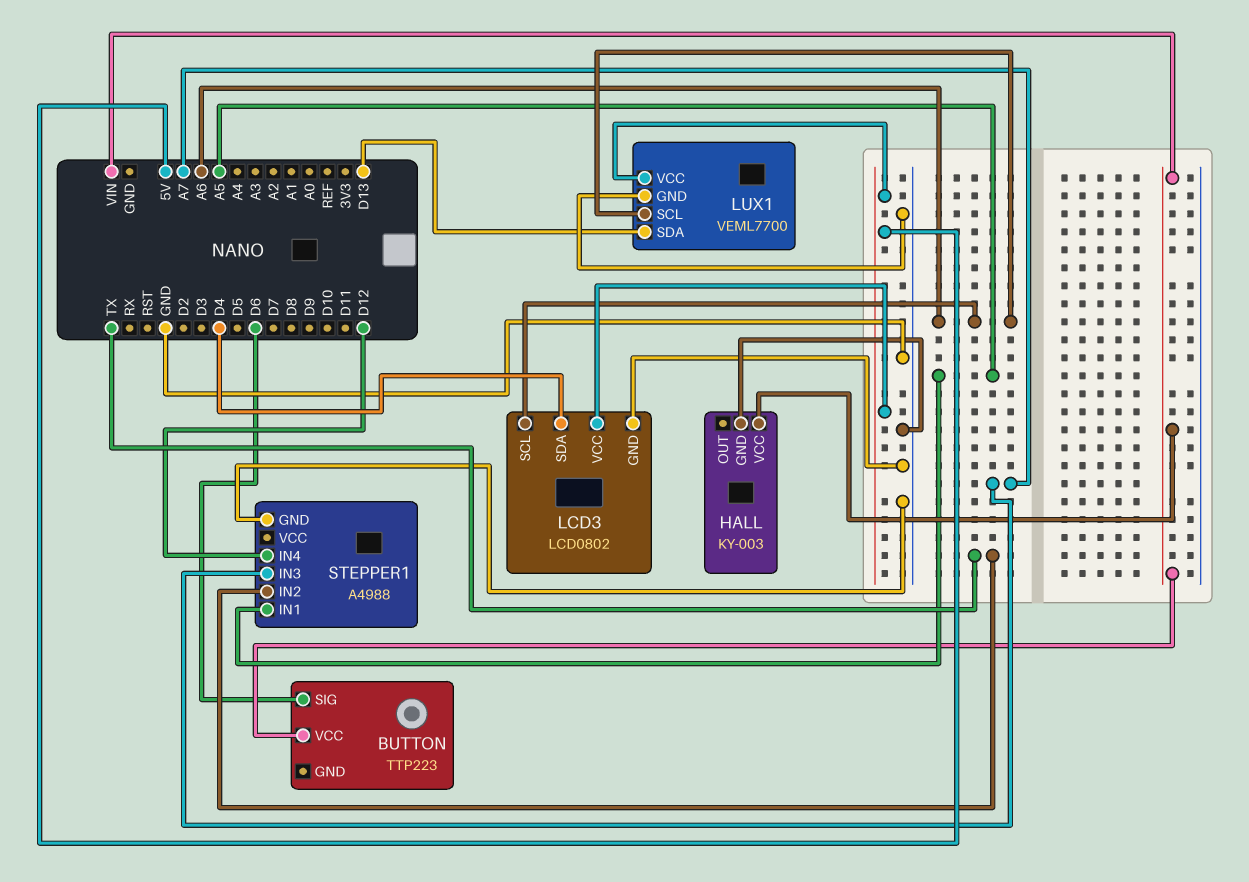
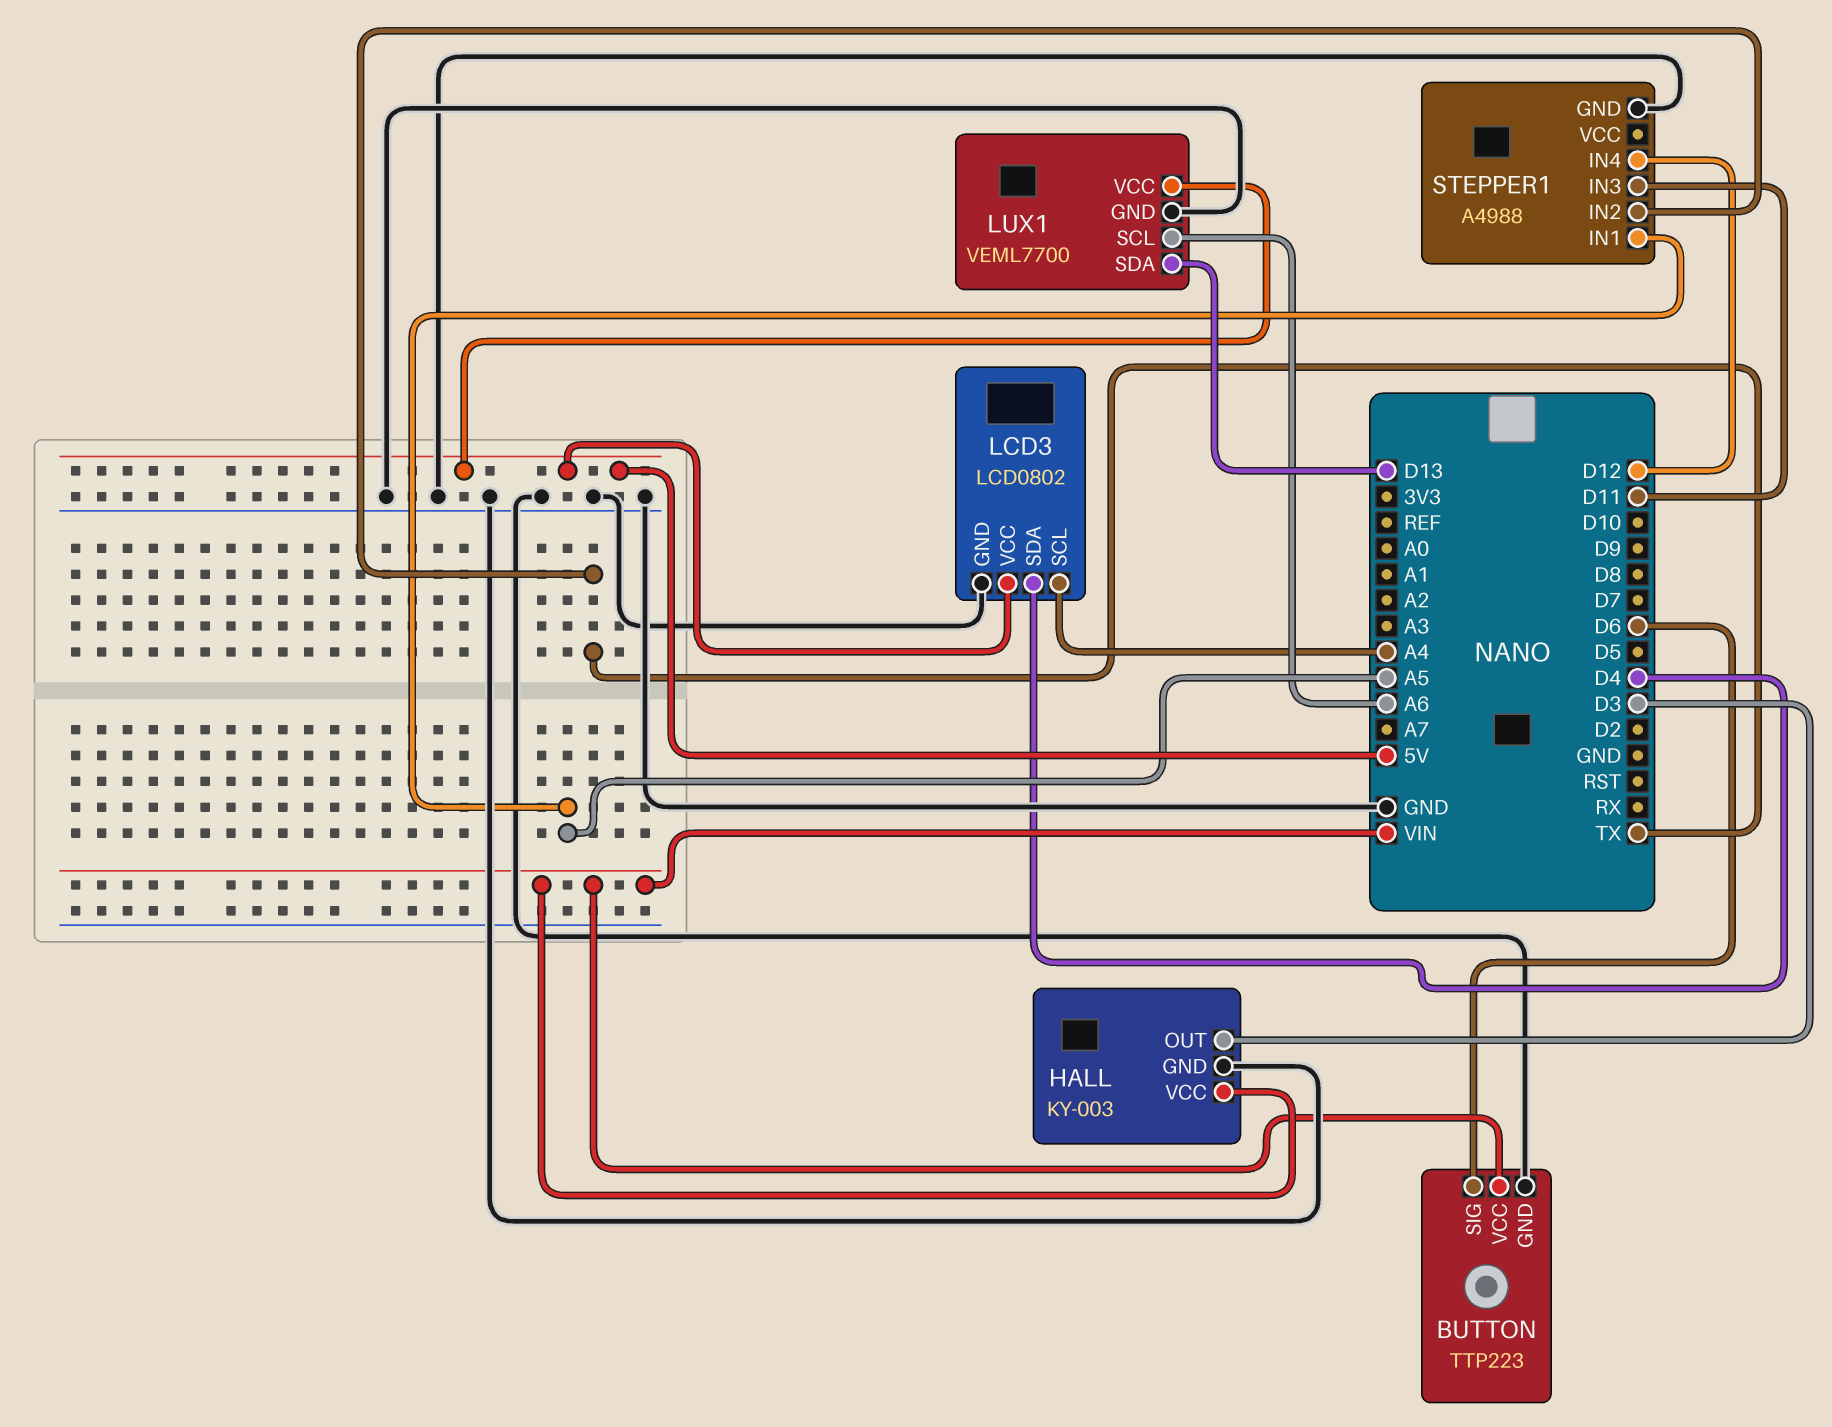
BUTTON pin GND: none -> GND
HALL pin OUT: none -> D3
LCD3 pin SCL: A6 -> A4
STEPPER1 pin IN3: A7 -> D11

